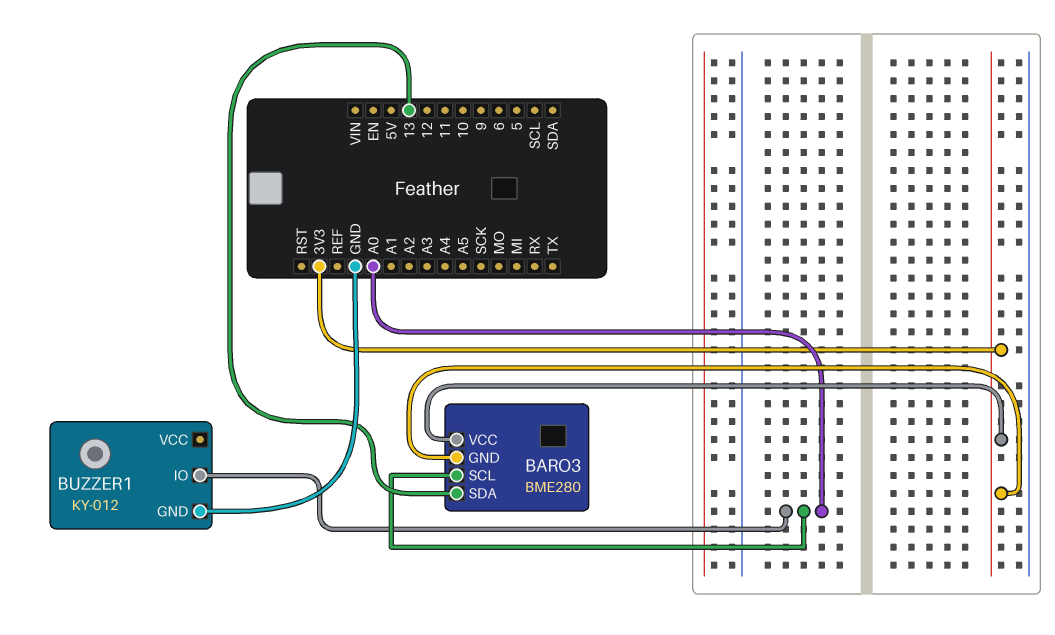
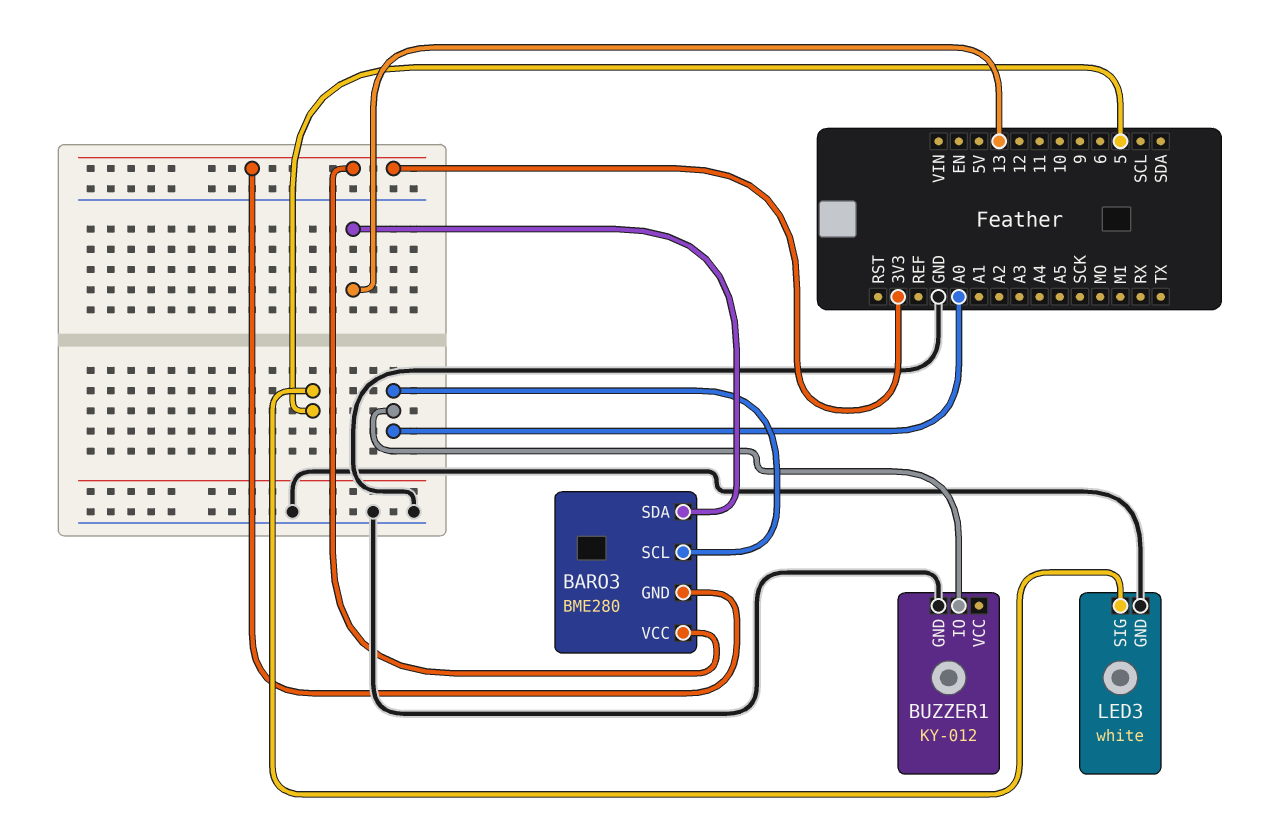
LED3: none -> white
LED3 pin GND: none -> GND
LED3 pin SIG: none -> 5

